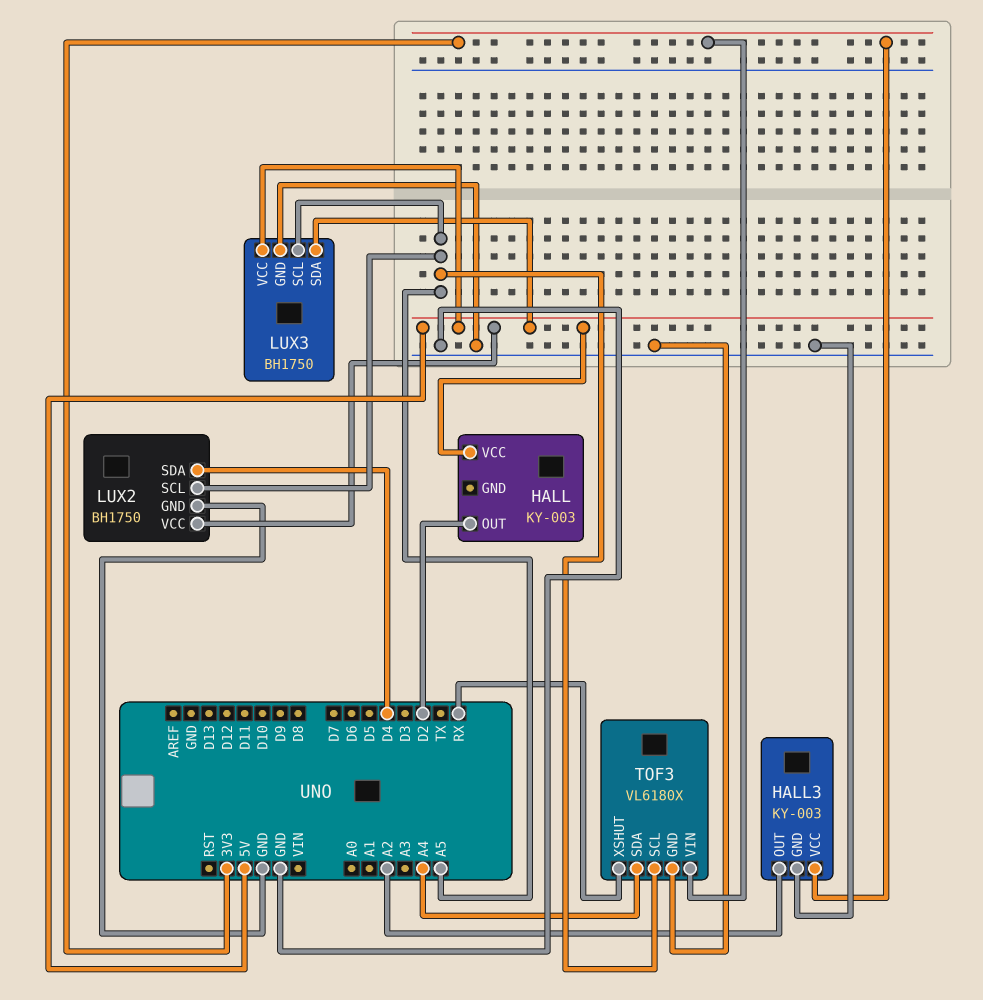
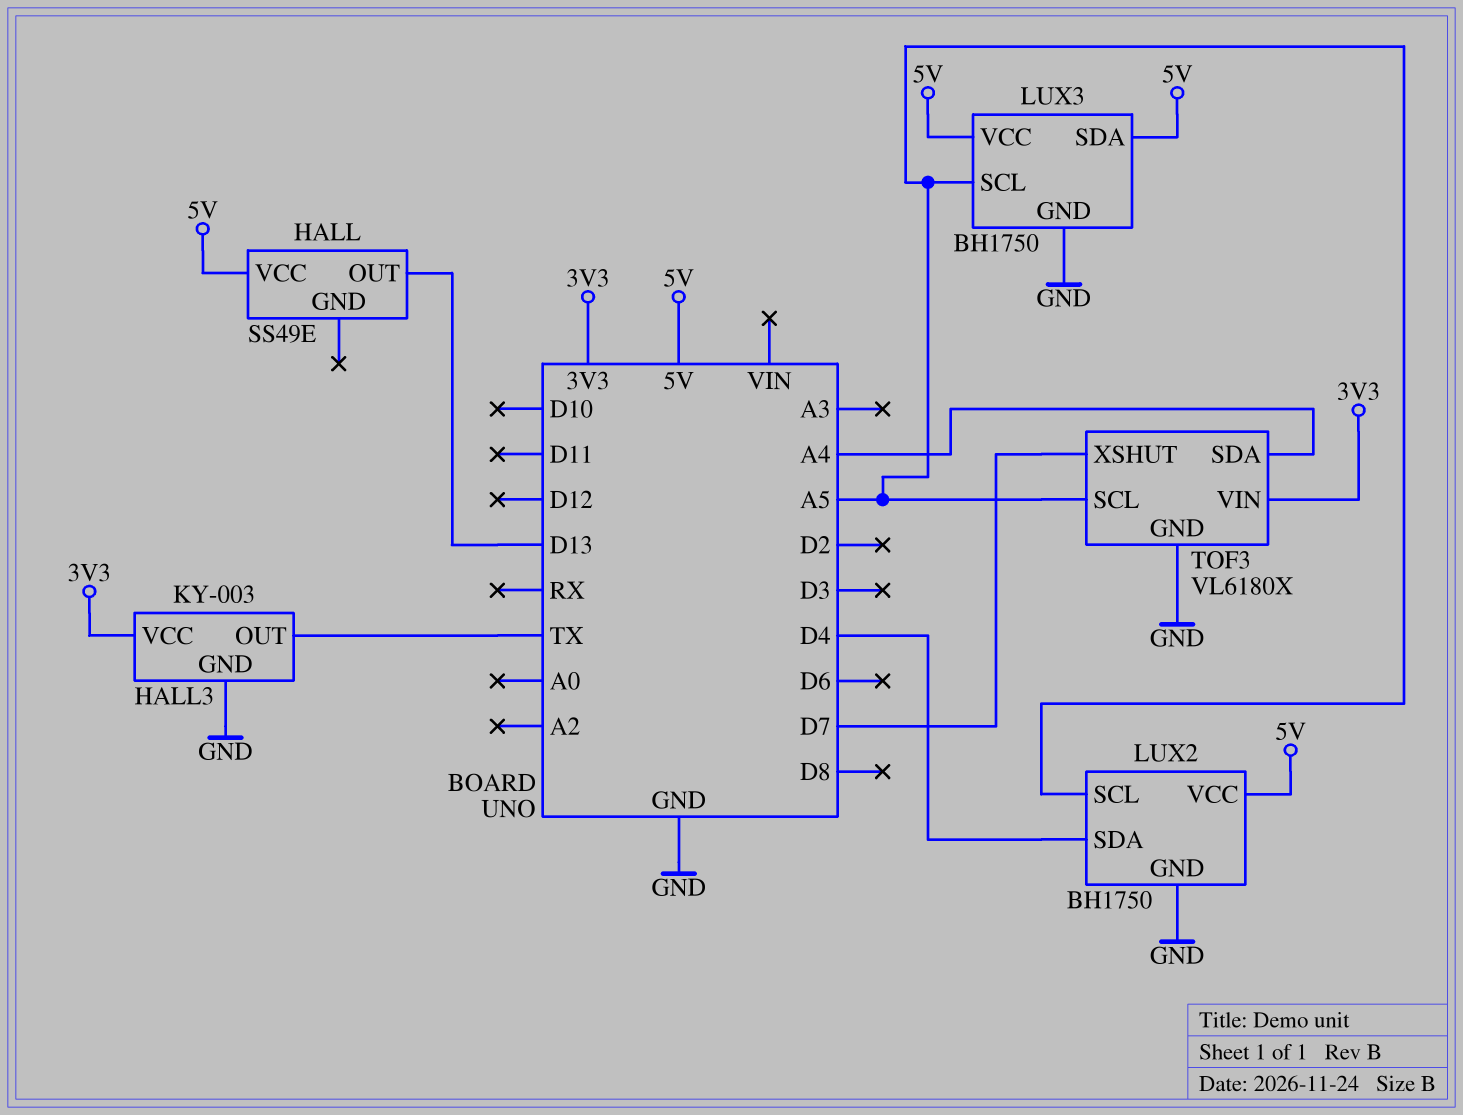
HALL: KY-003 -> SS49E
HALL pin OUT: D2 -> D13
HALL3 pin OUT: A2 -> TX
TOF3 pin XSHUT: RX -> D7

